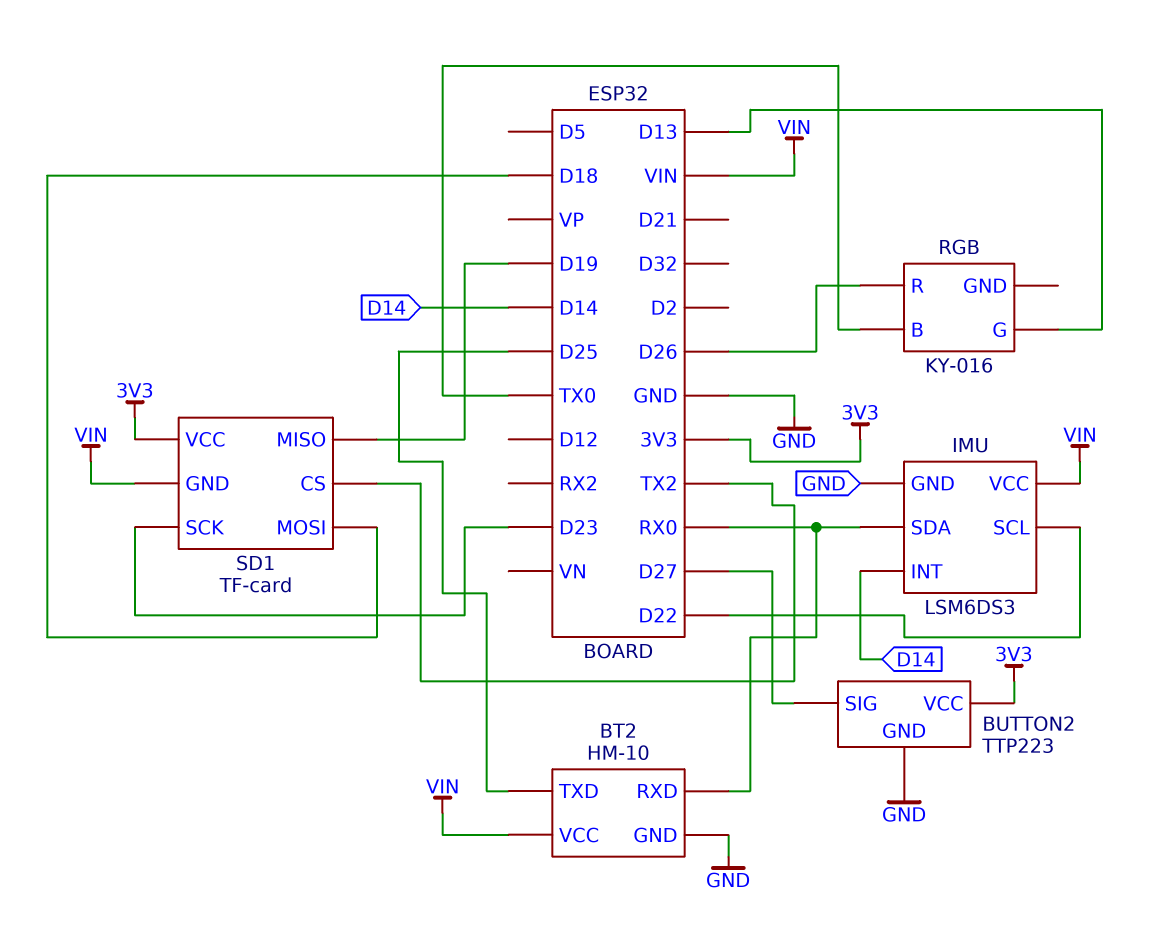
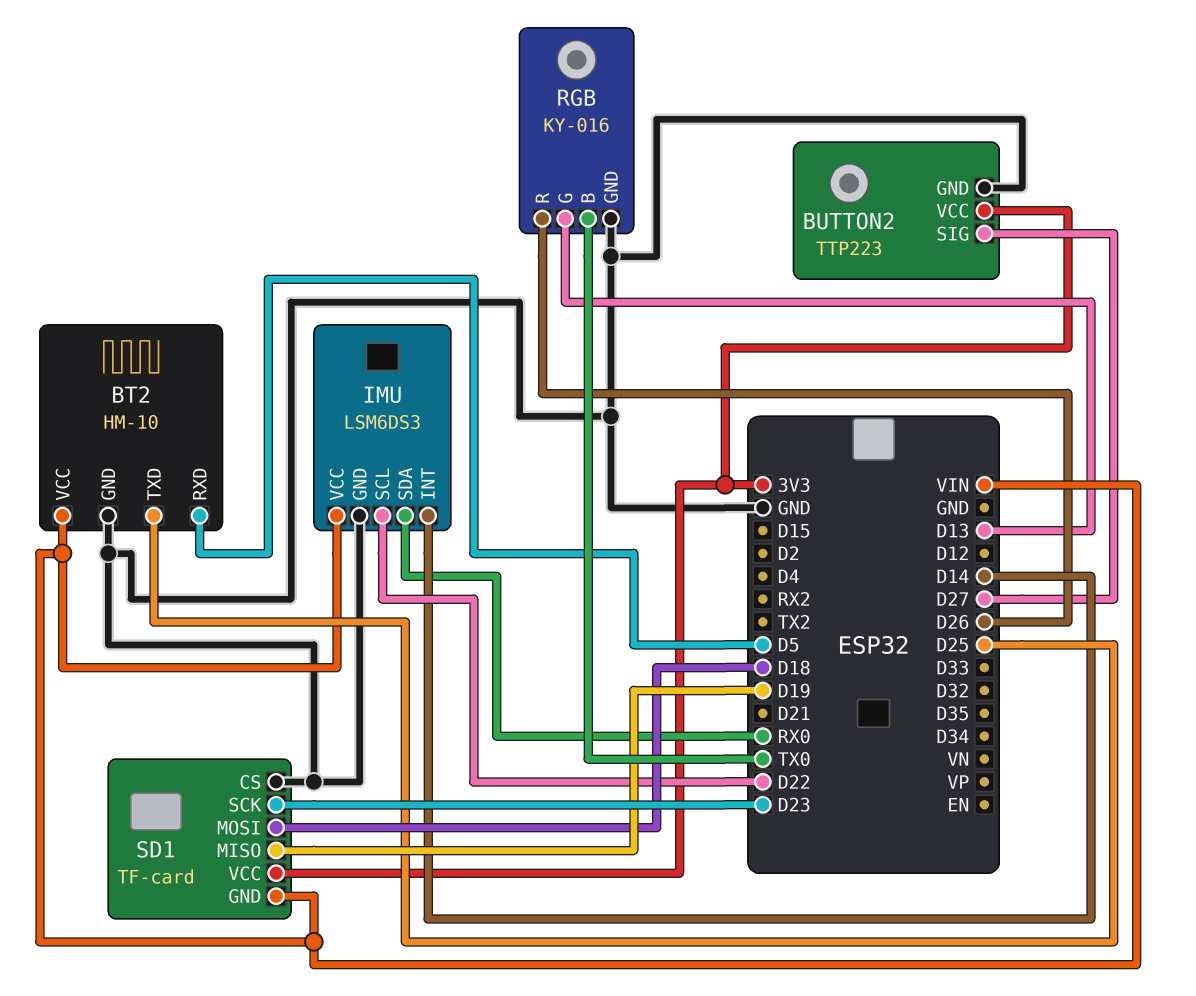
BT2 pin RXD: RX0 -> D5
RGB pin GND: none -> GND
SD1 pin CS: TX2 -> GND

